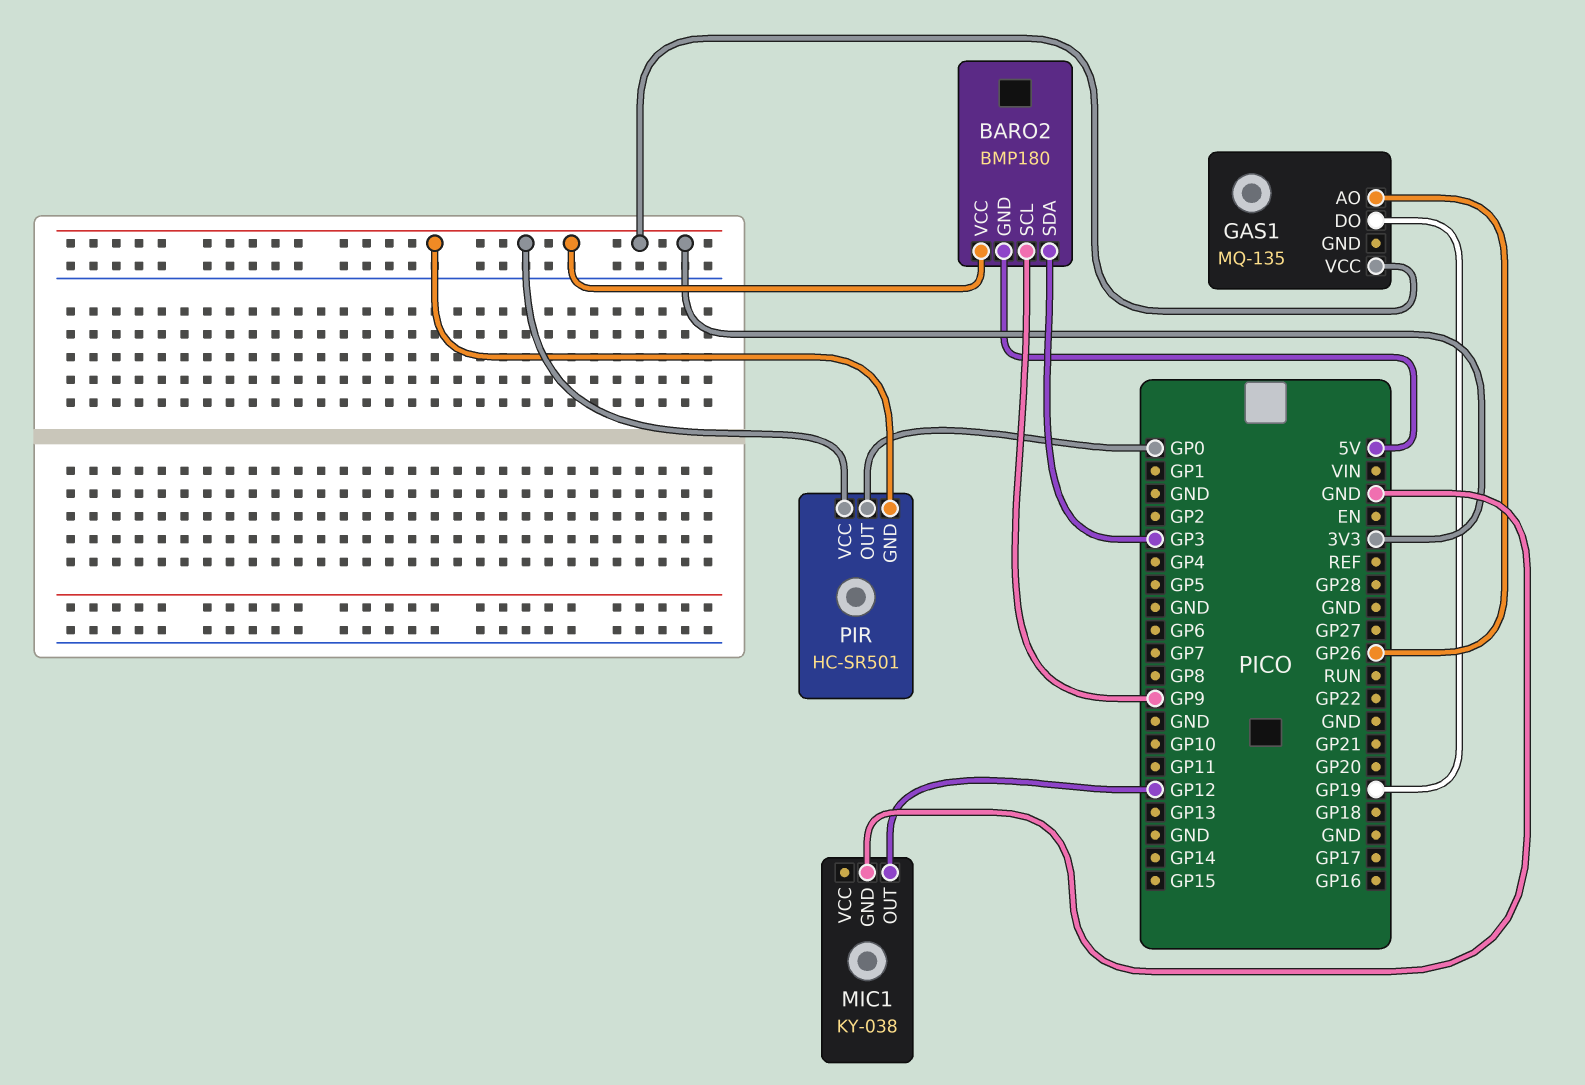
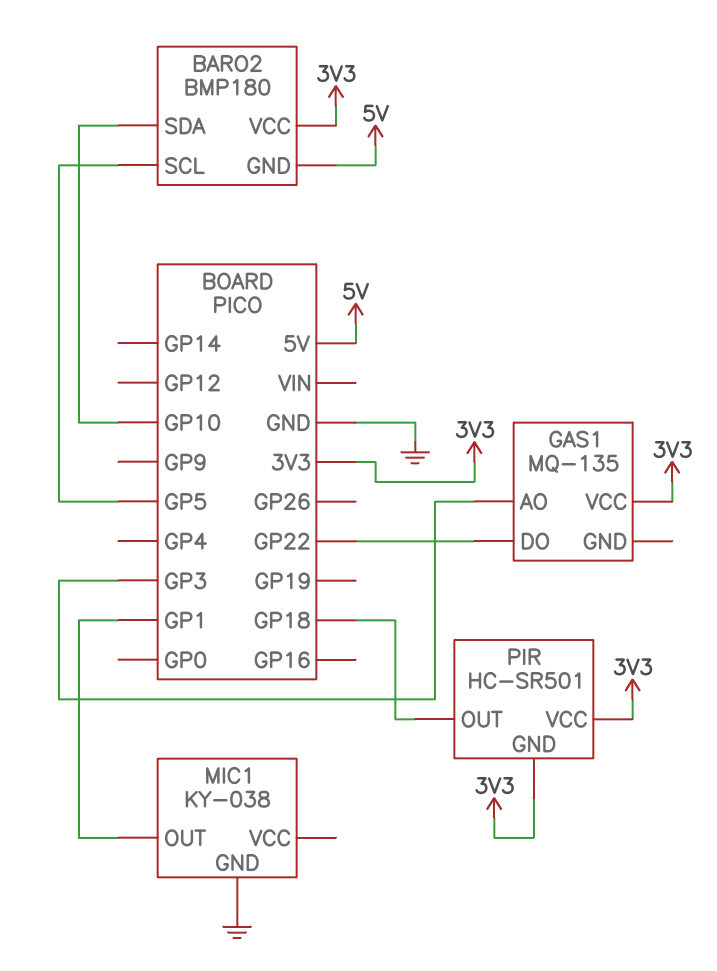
BARO2 pin SCL: GP9 -> GP5
BARO2 pin SDA: GP3 -> GP10
GAS1 pin AO: GP26 -> GP3
GAS1 pin DO: GP19 -> GP22
MIC1 pin OUT: GP12 -> GP1
PIR pin OUT: GP0 -> GP18

